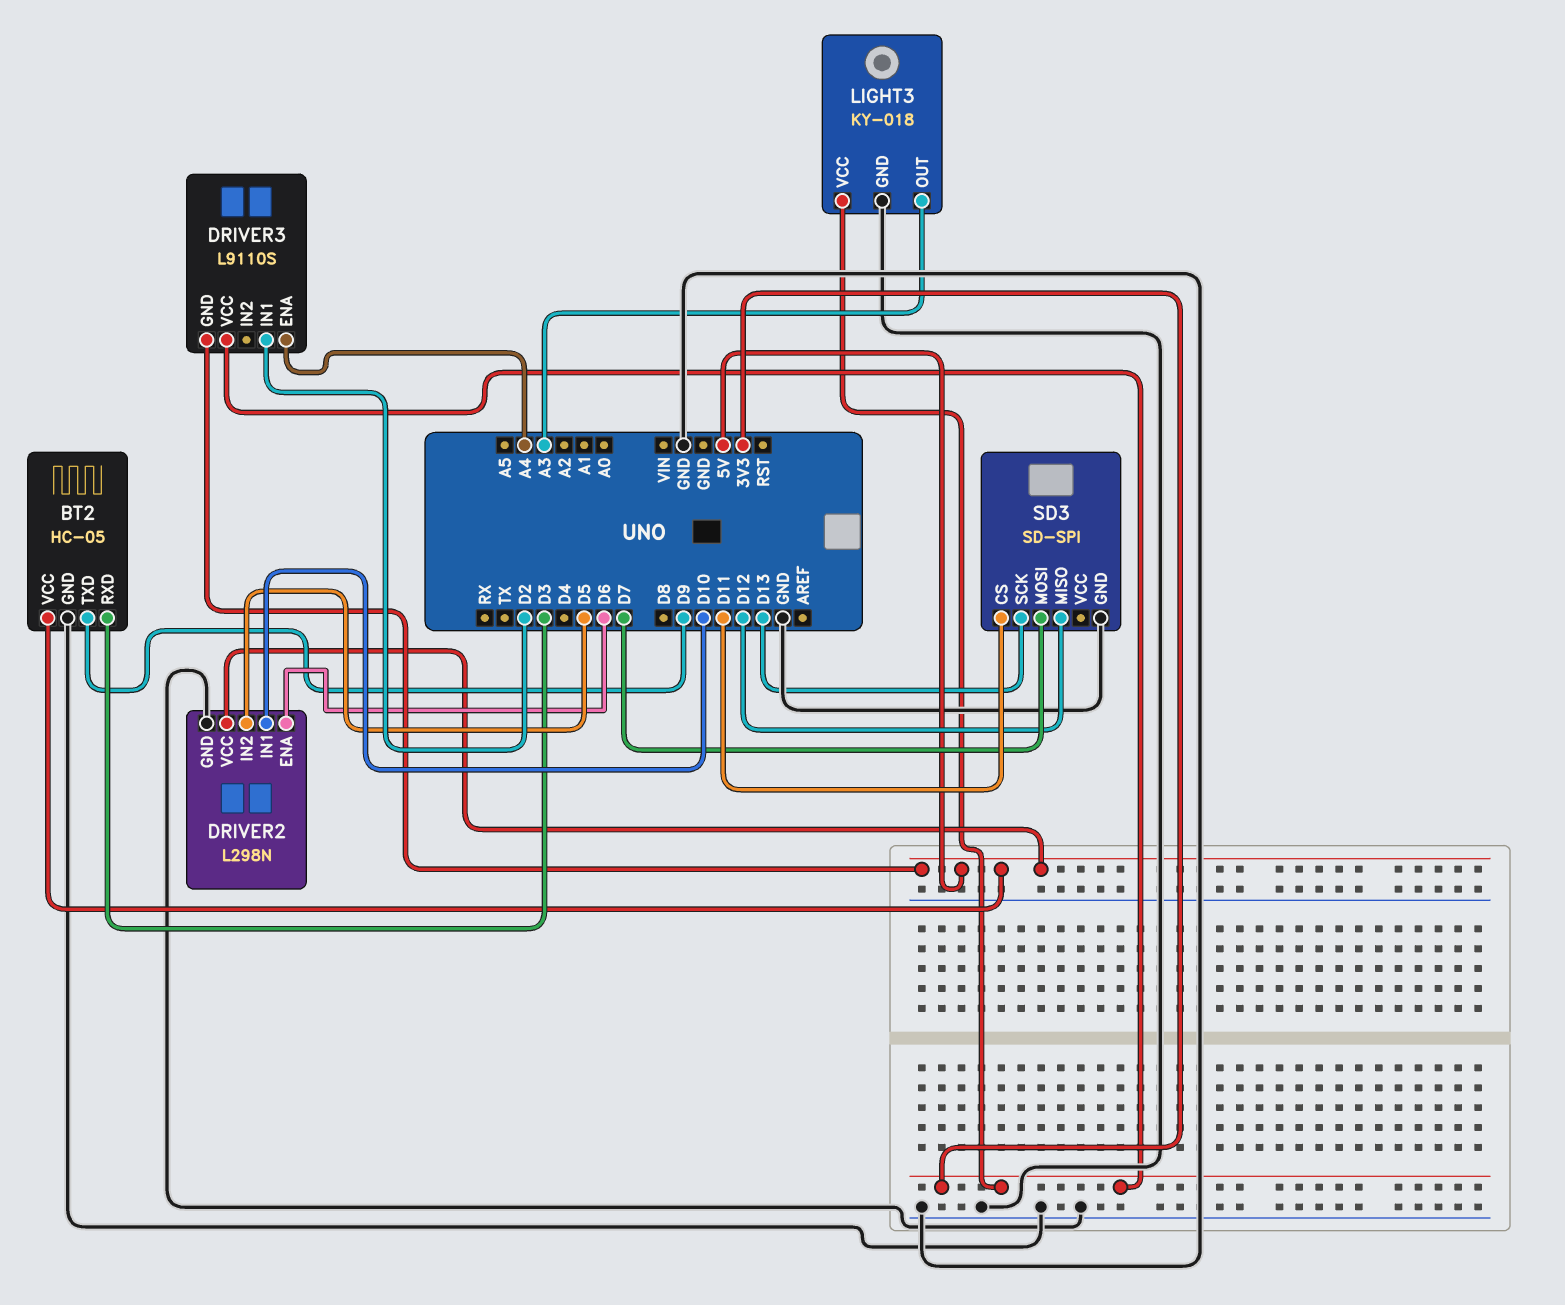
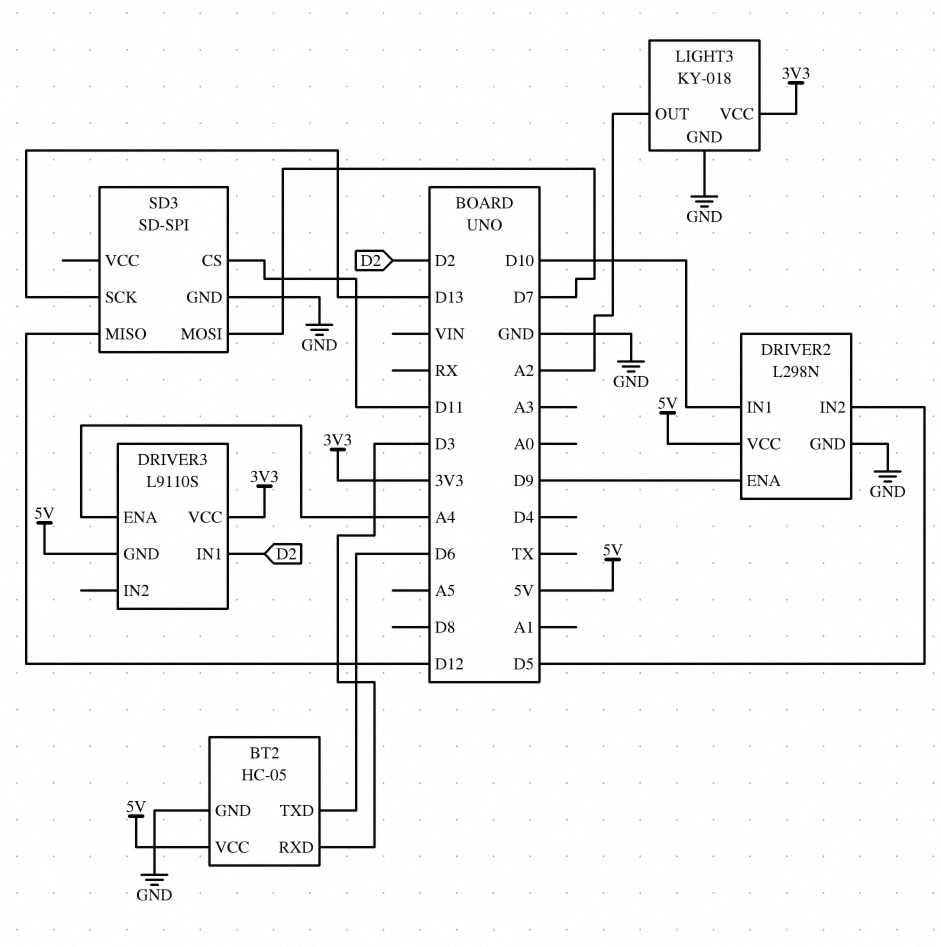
BT2 pin TXD: D9 -> D6
DRIVER2 pin ENA: D6 -> D9
LIGHT3 pin OUT: A3 -> A2

